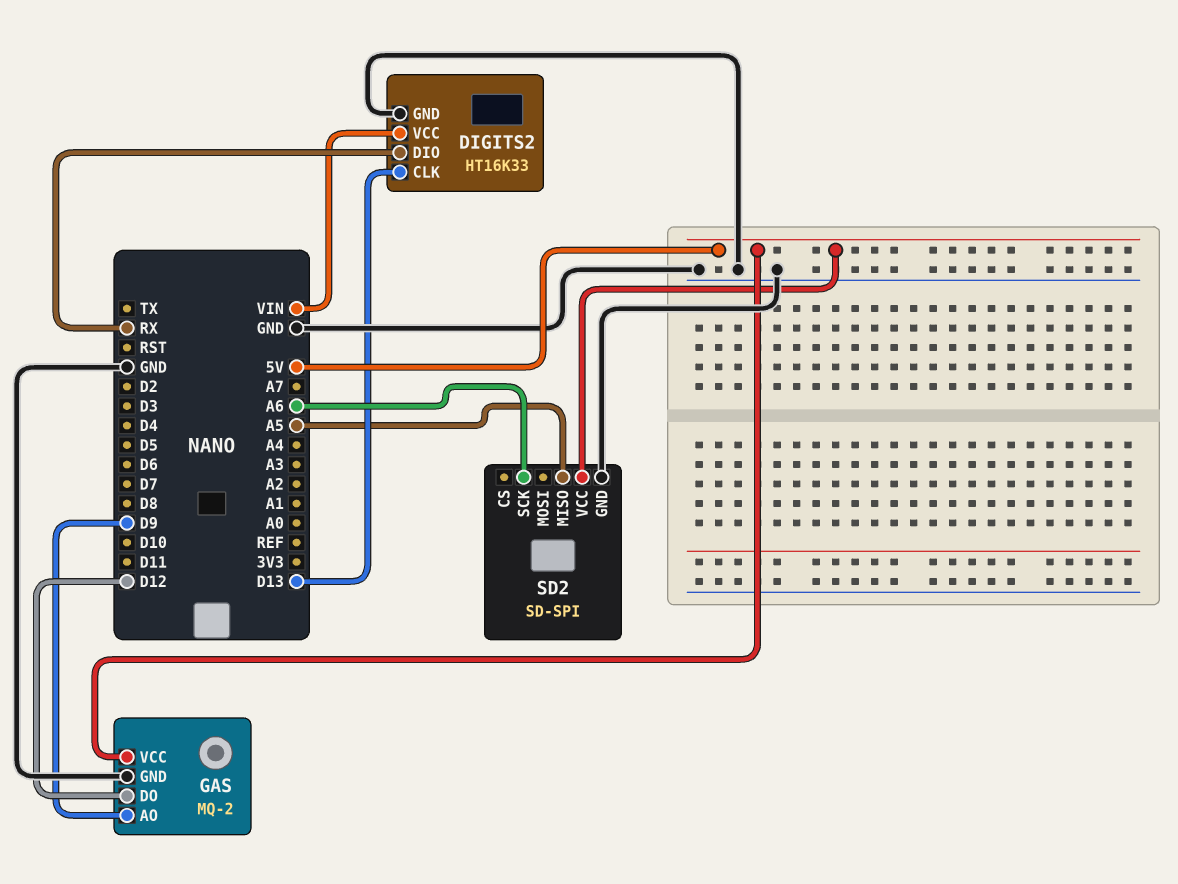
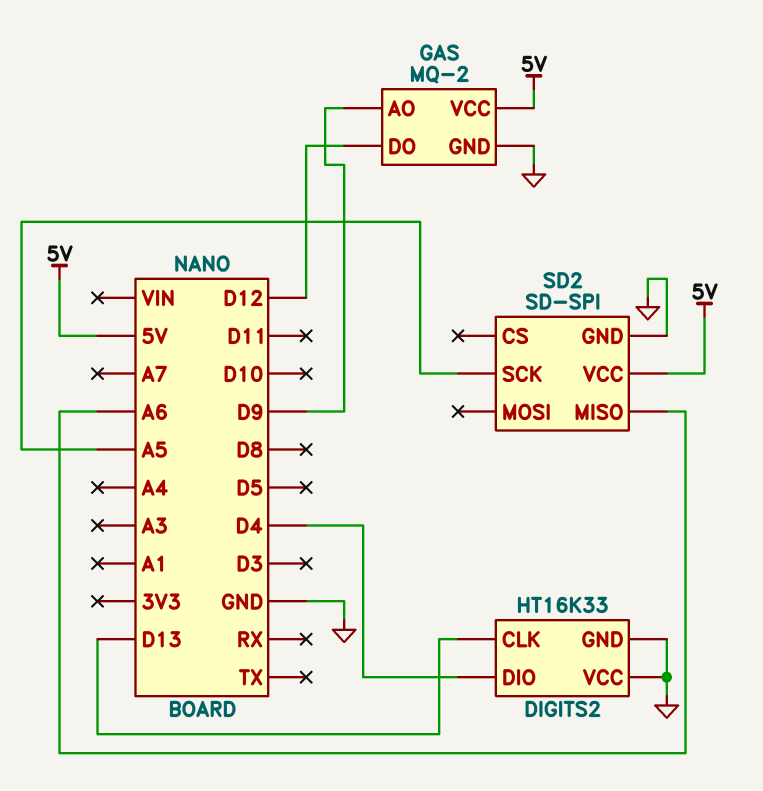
DIGITS2 pin DIO: RX -> D4
DIGITS2 pin VCC: VIN -> GND
SD2 pin MISO: A5 -> A6
SD2 pin SCK: A6 -> A5

